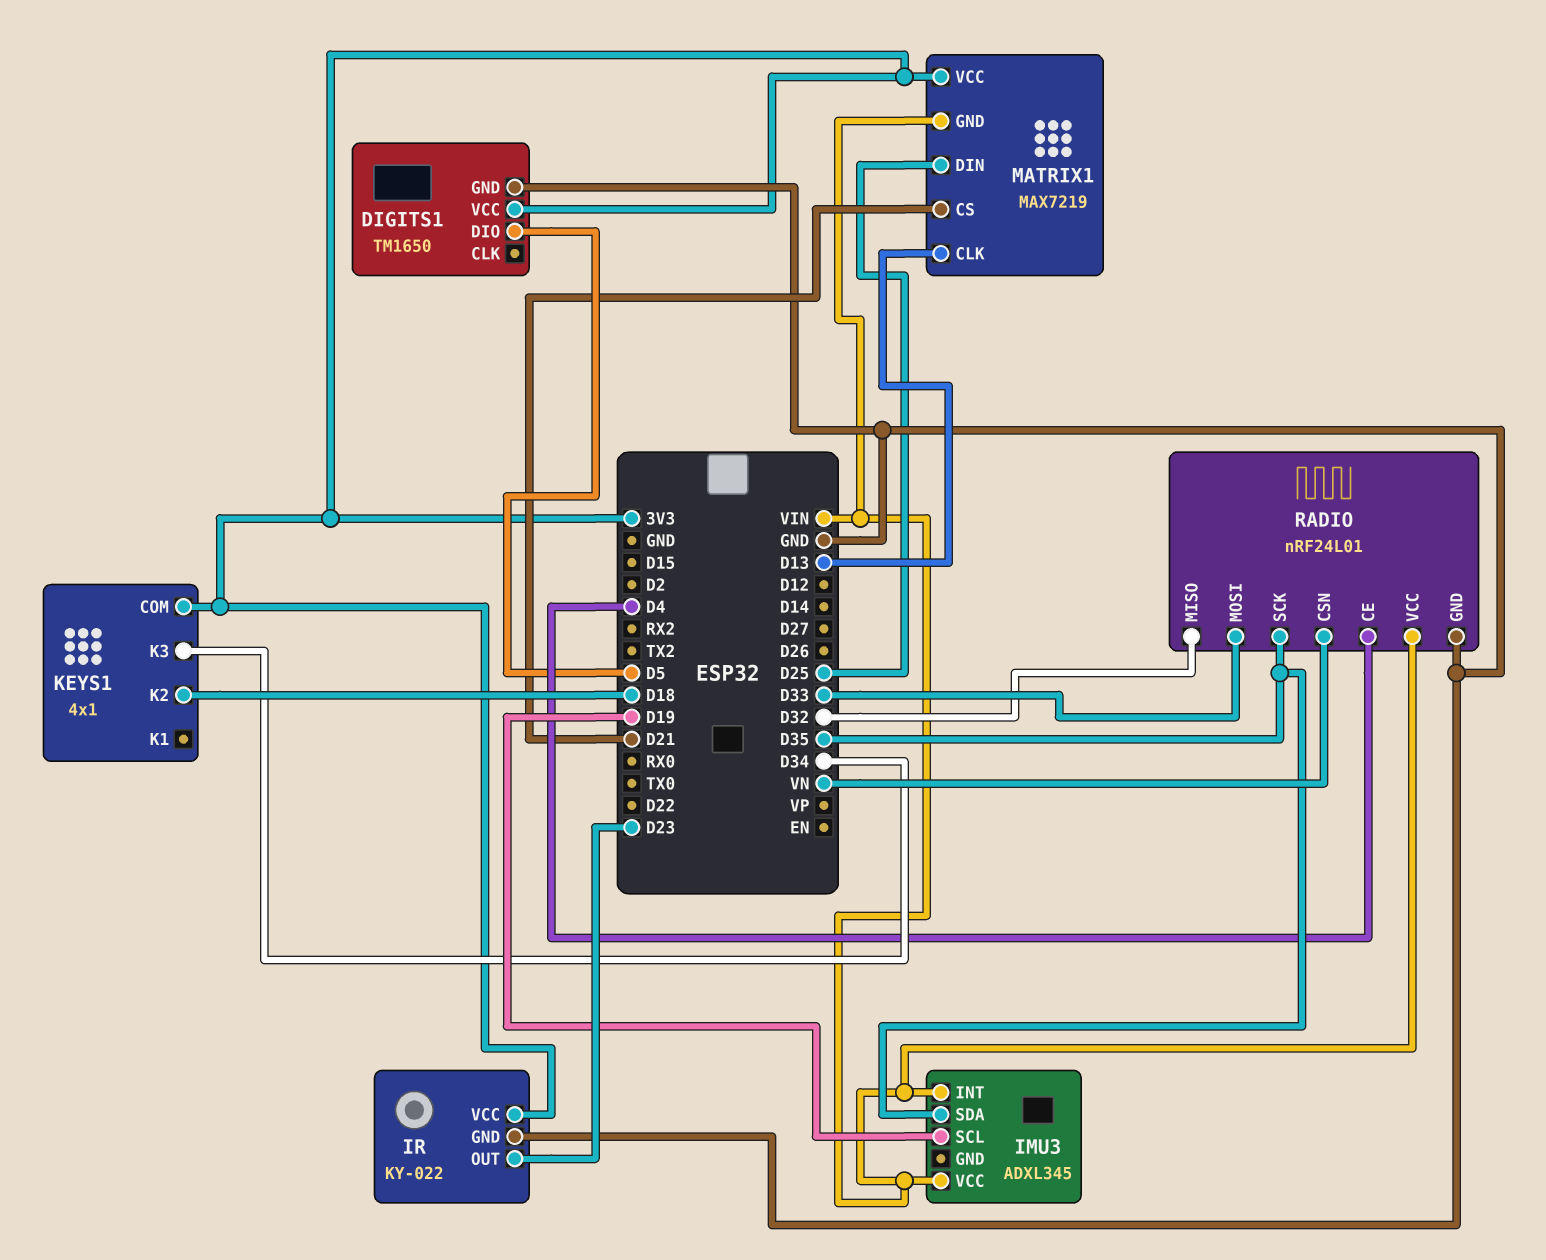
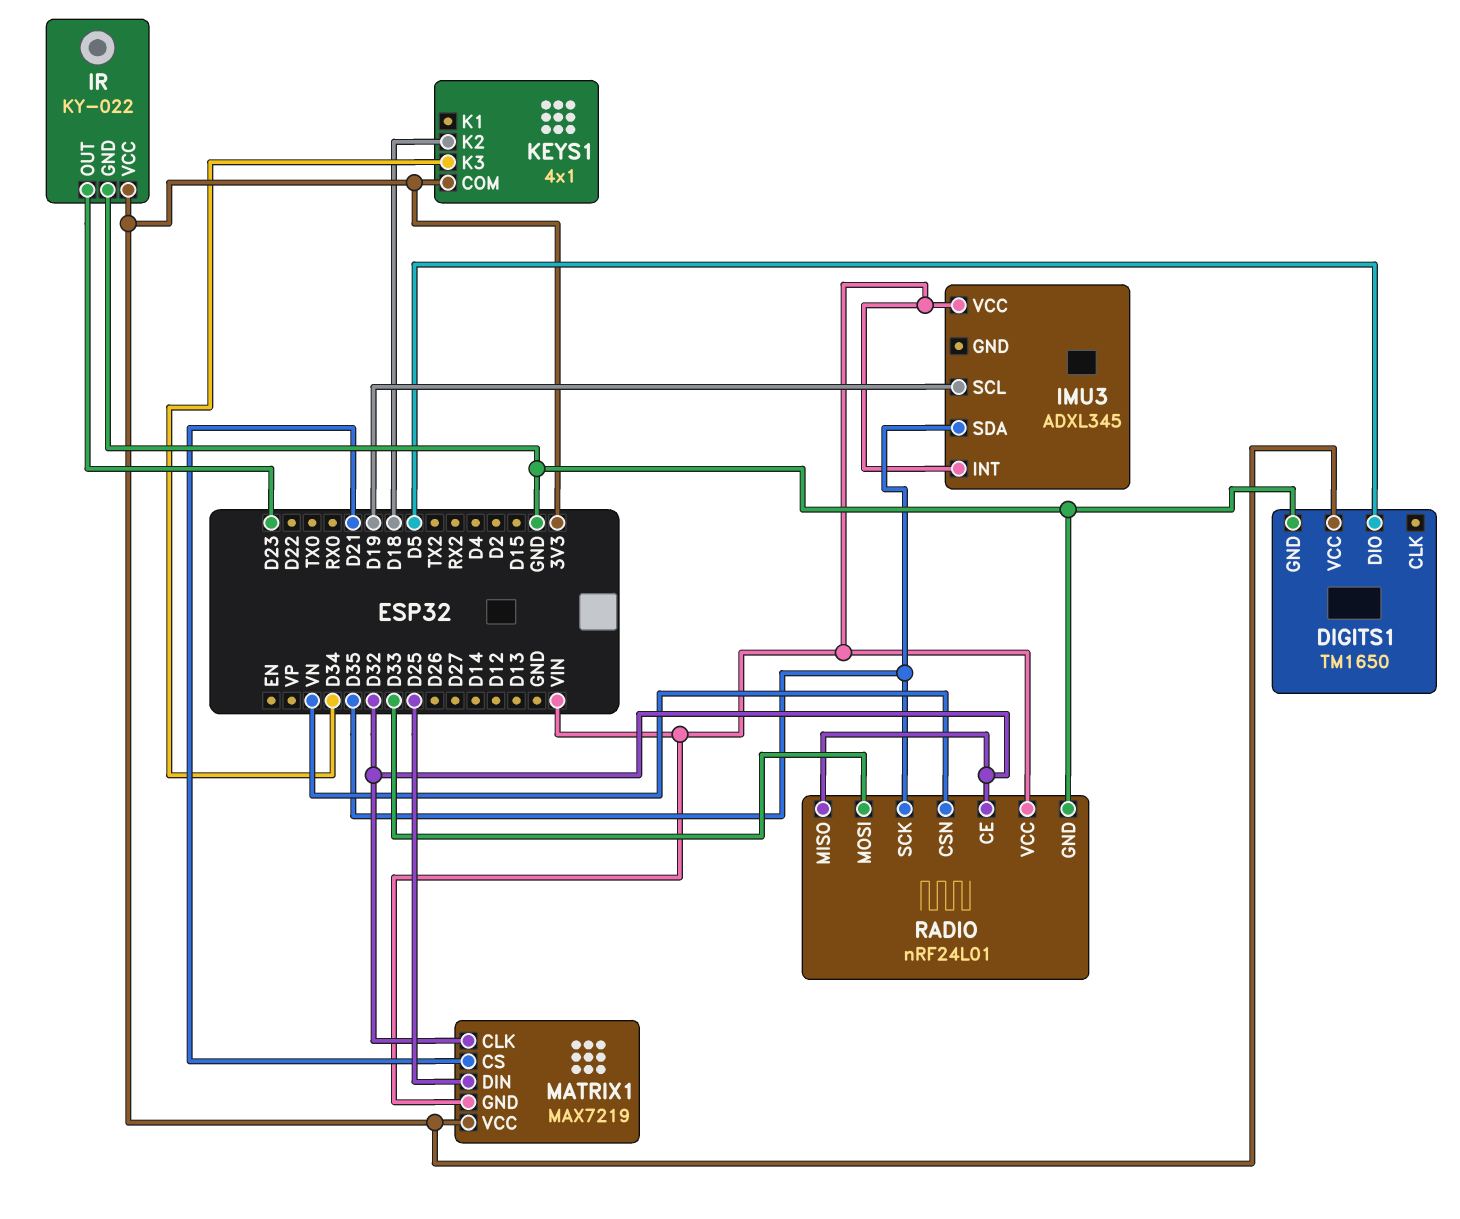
MATRIX1 pin CLK: D13 -> D32
RADIO pin CE: D4 -> D32

